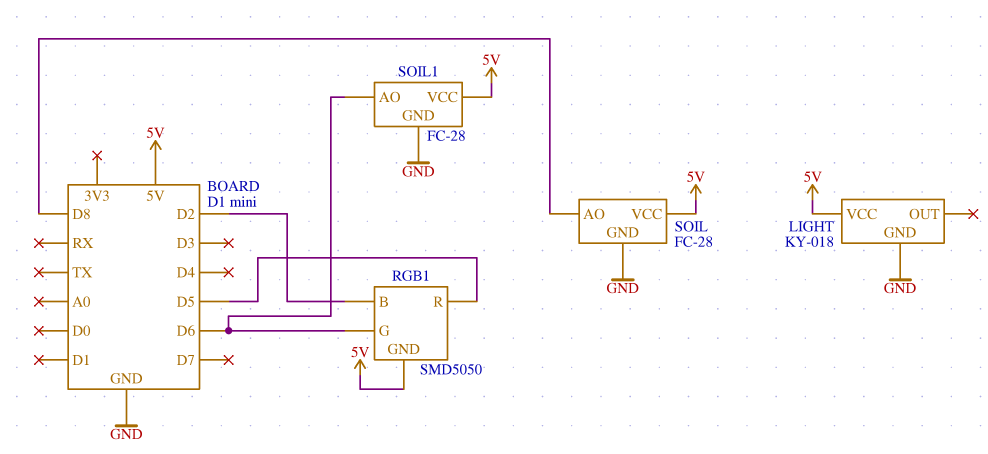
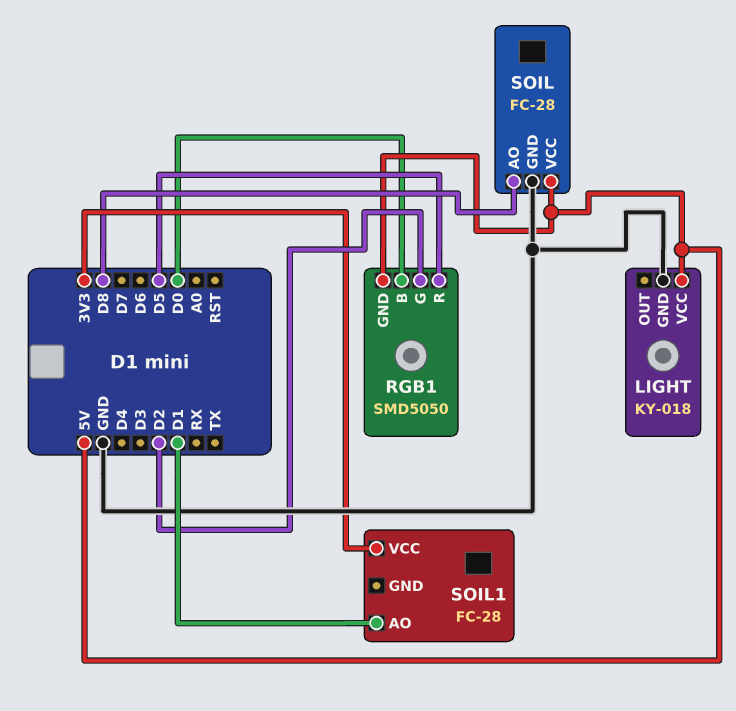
RGB1 pin B: D2 -> D0
RGB1 pin G: D6 -> D2
SOIL1 pin AO: D6 -> D1
SOIL1 pin GND: GND -> none
SOIL1 pin VCC: 5V -> 3V3

